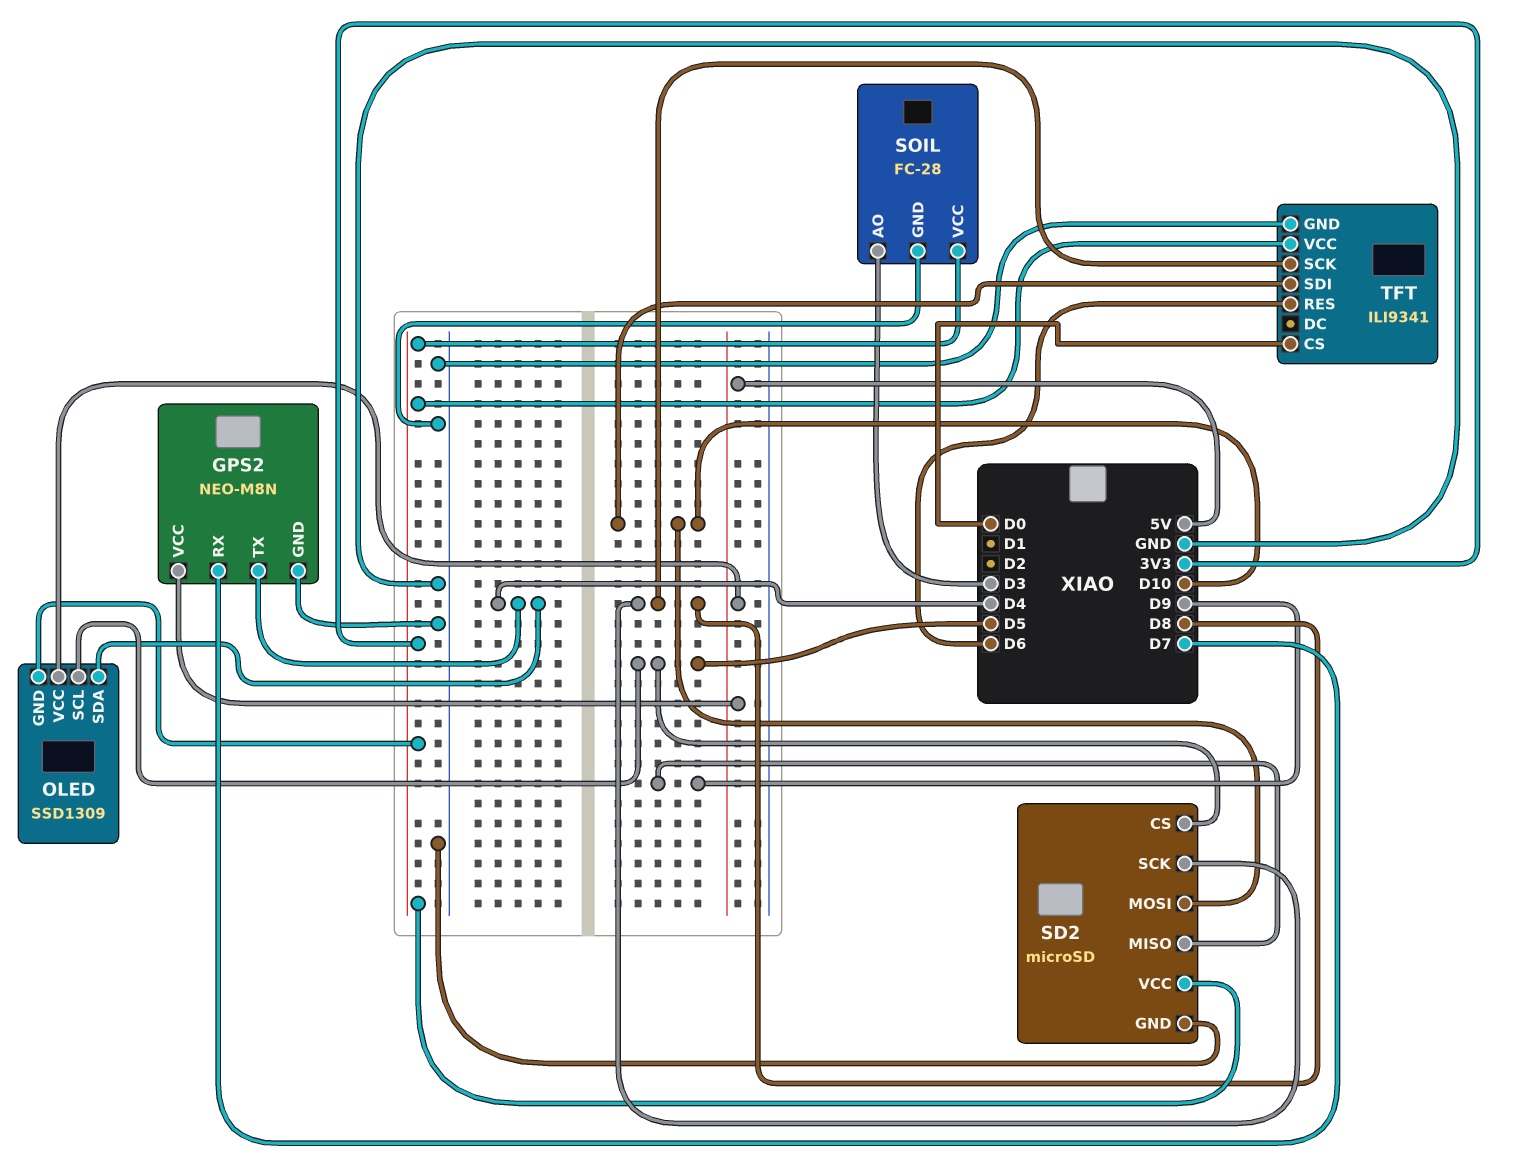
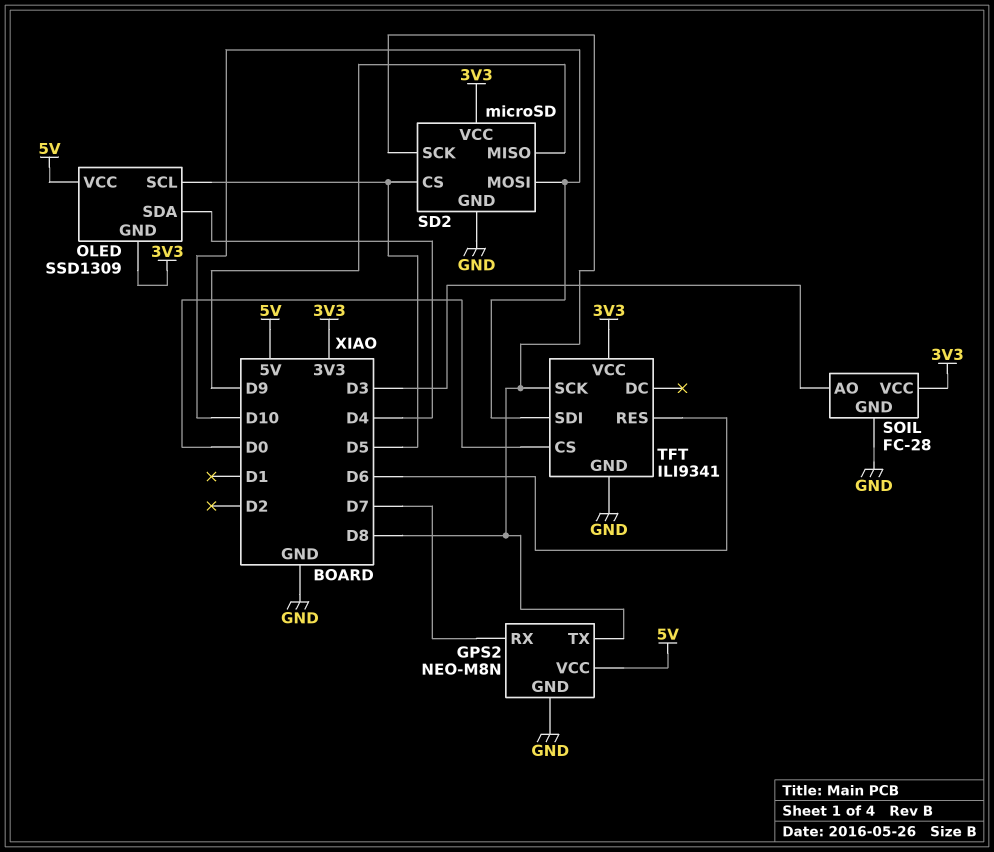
GPS2 pin TX: D4 -> D8

